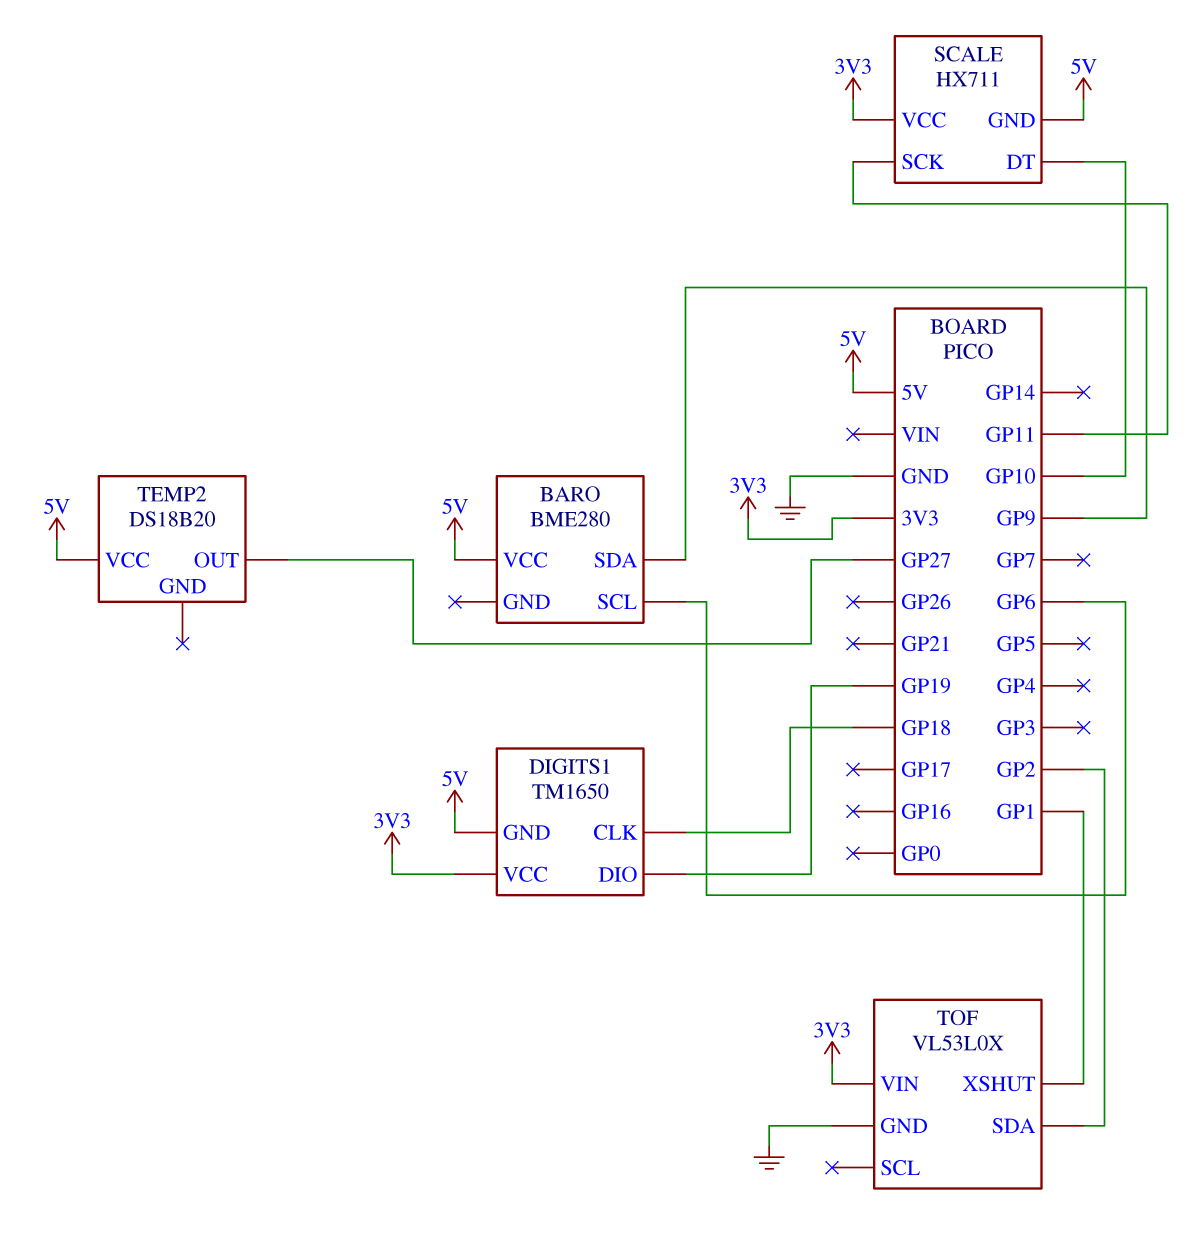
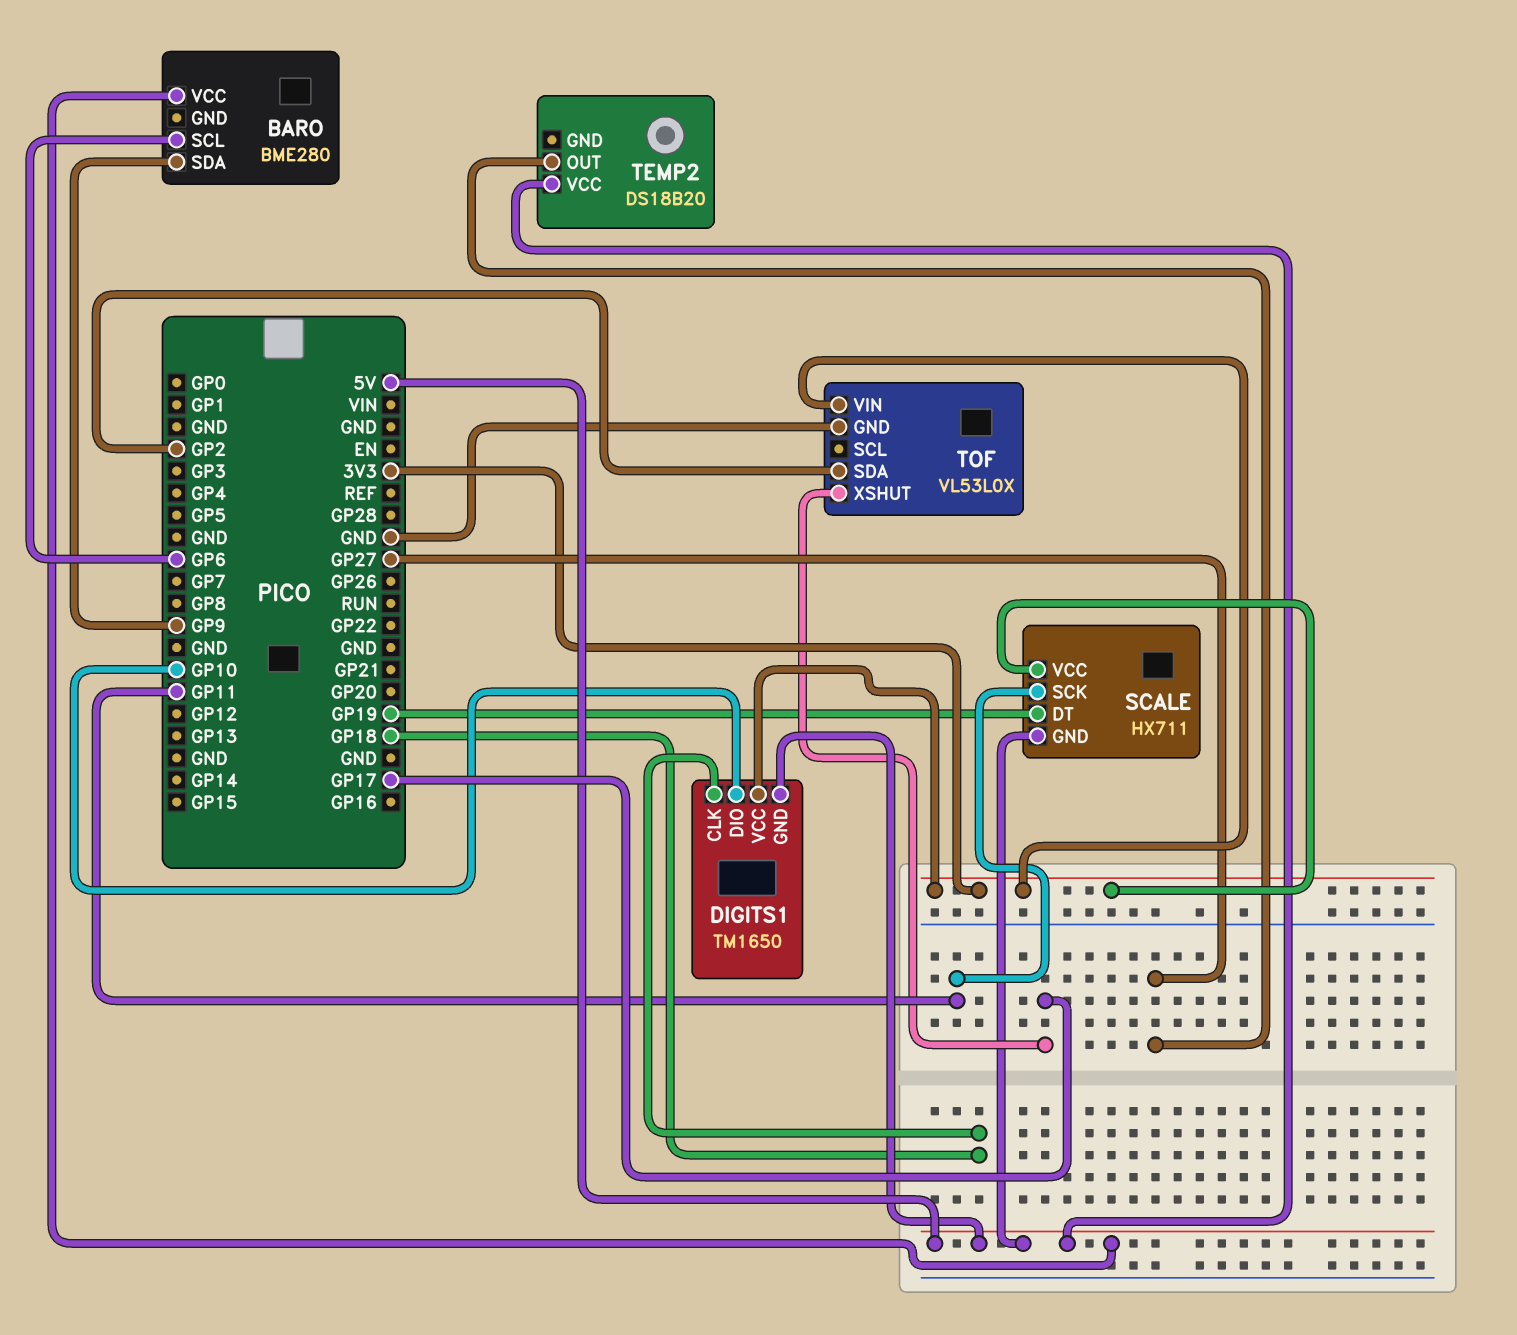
DIGITS1 pin DIO: GP19 -> GP10
SCALE pin DT: GP10 -> GP19
TOF pin XSHUT: GP1 -> GP17

